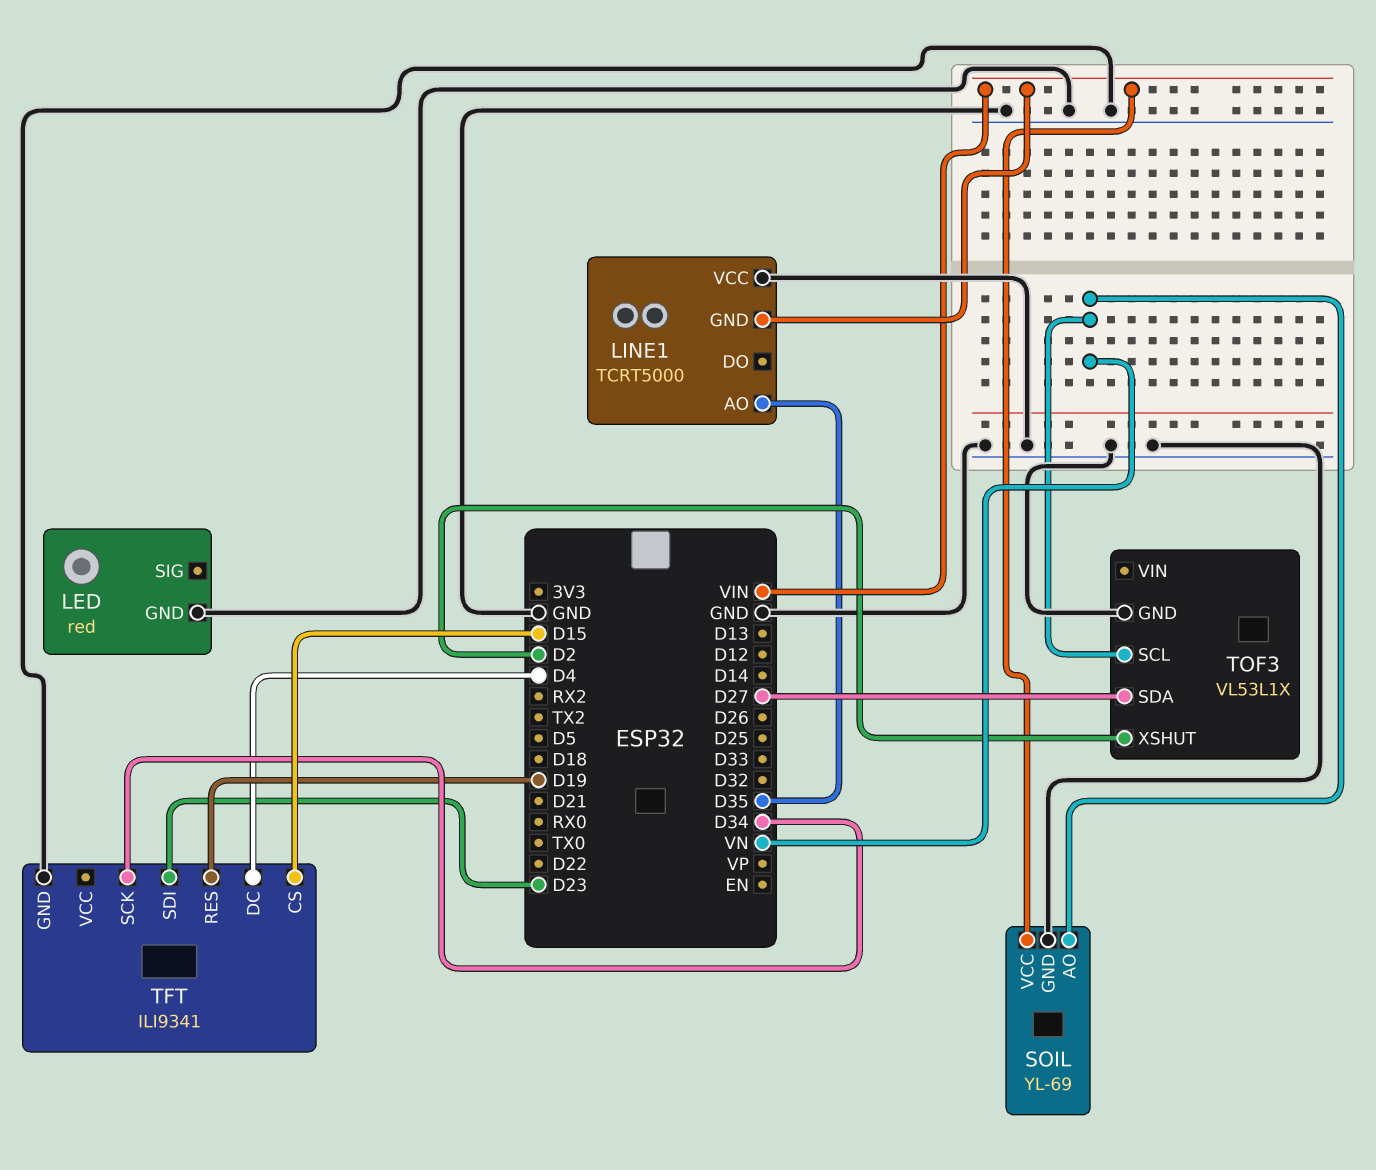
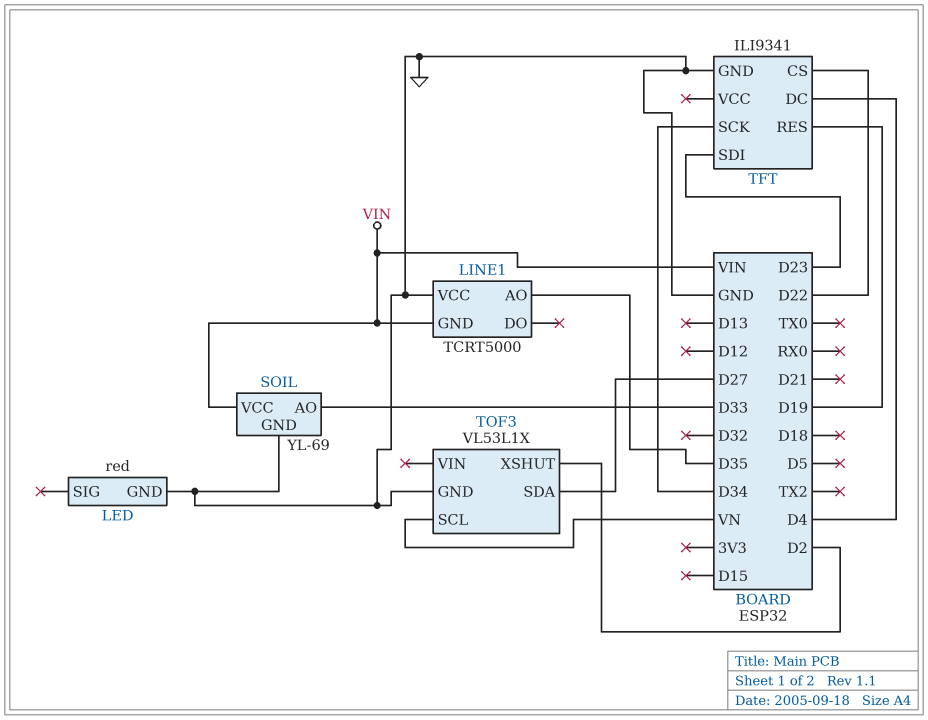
SOIL pin AO: VN -> D33
TFT pin CS: D15 -> D22

